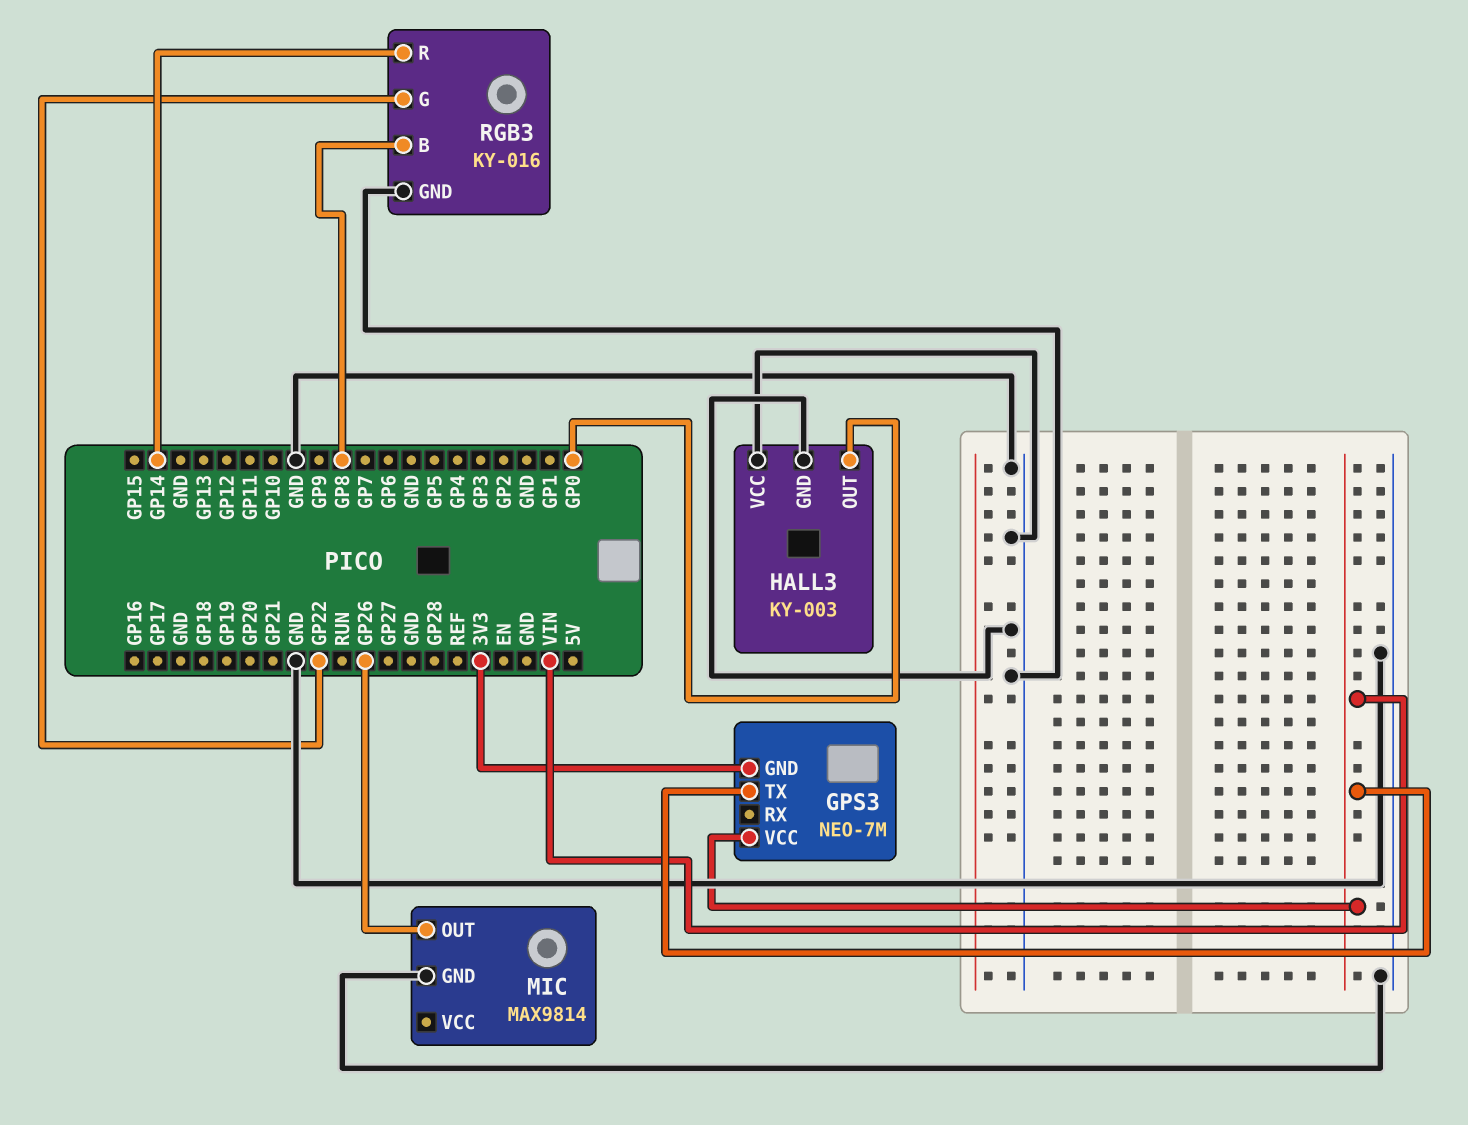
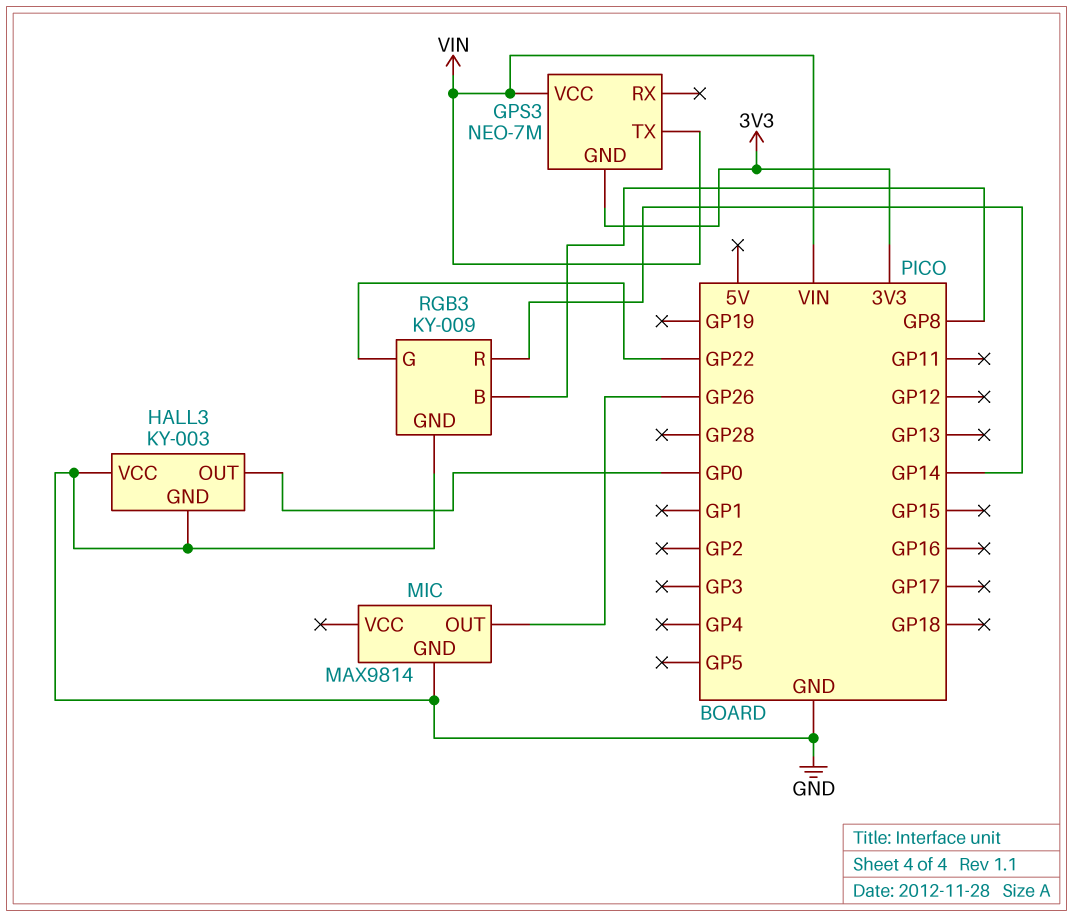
RGB3: KY-016 -> KY-009

